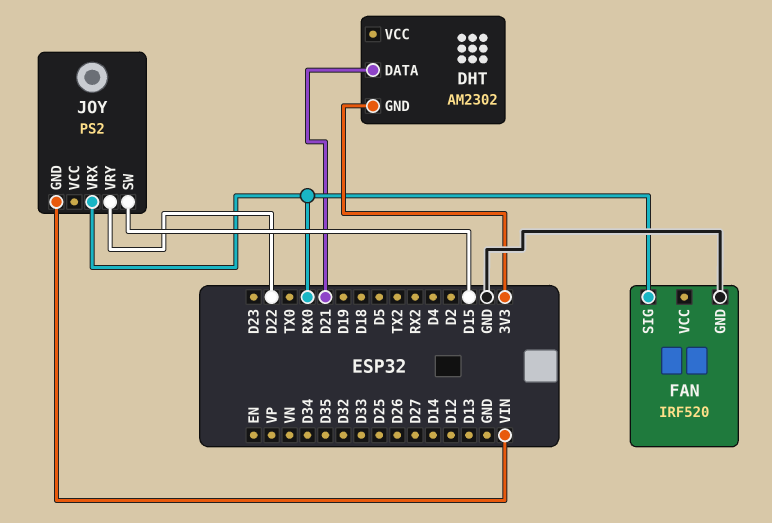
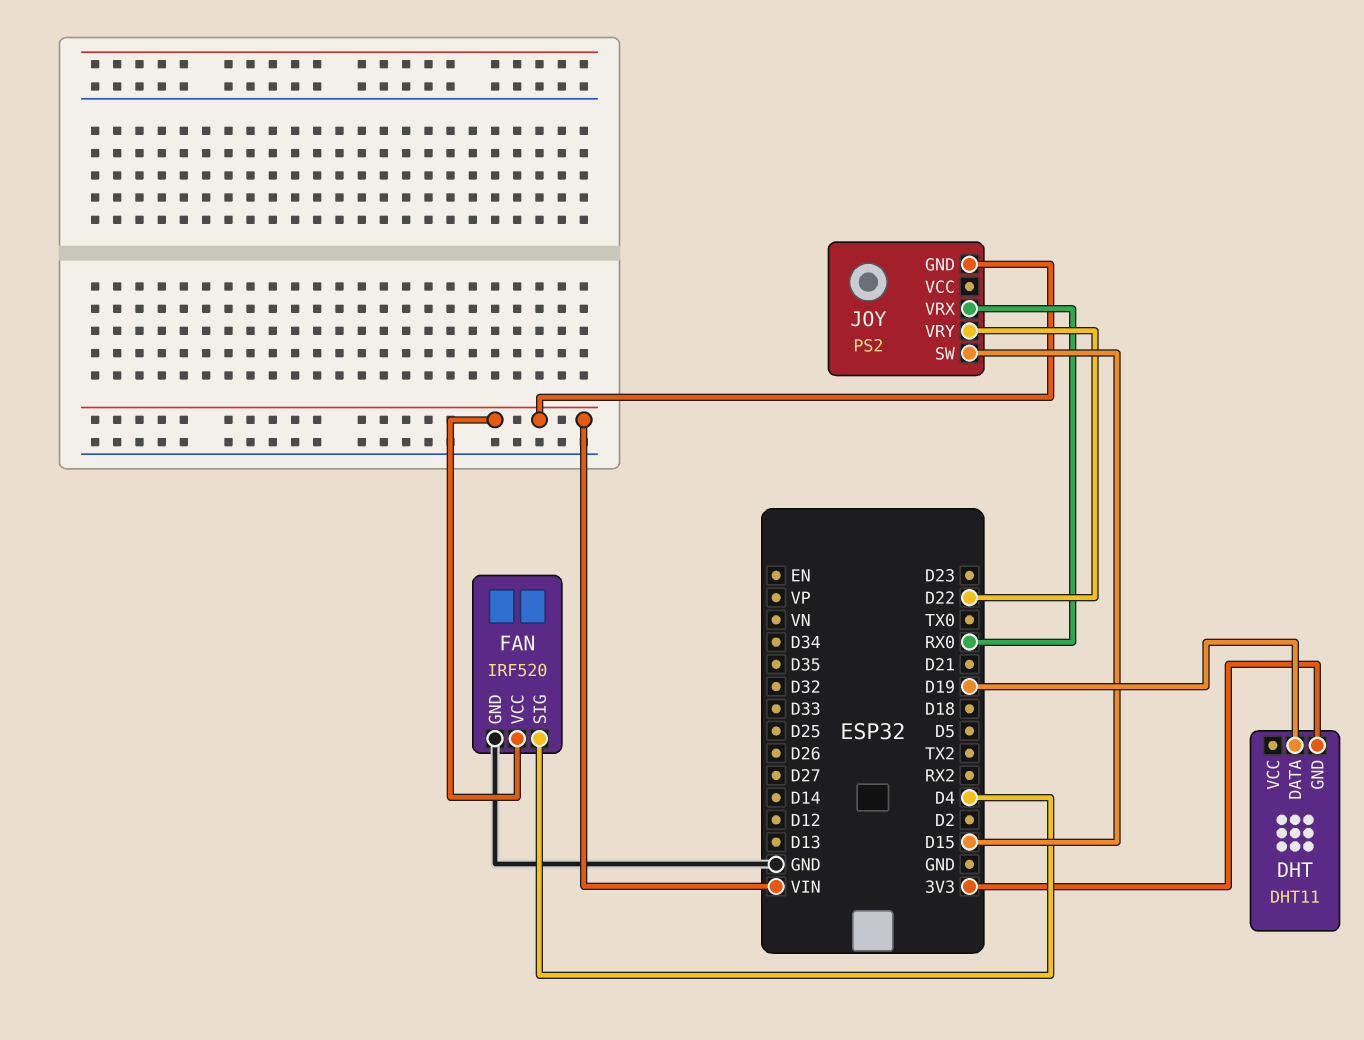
DHT: AM2302 -> DHT11
DHT pin DATA: D21 -> D19
FAN pin SIG: RX0 -> D4
FAN pin VCC: none -> VIN

